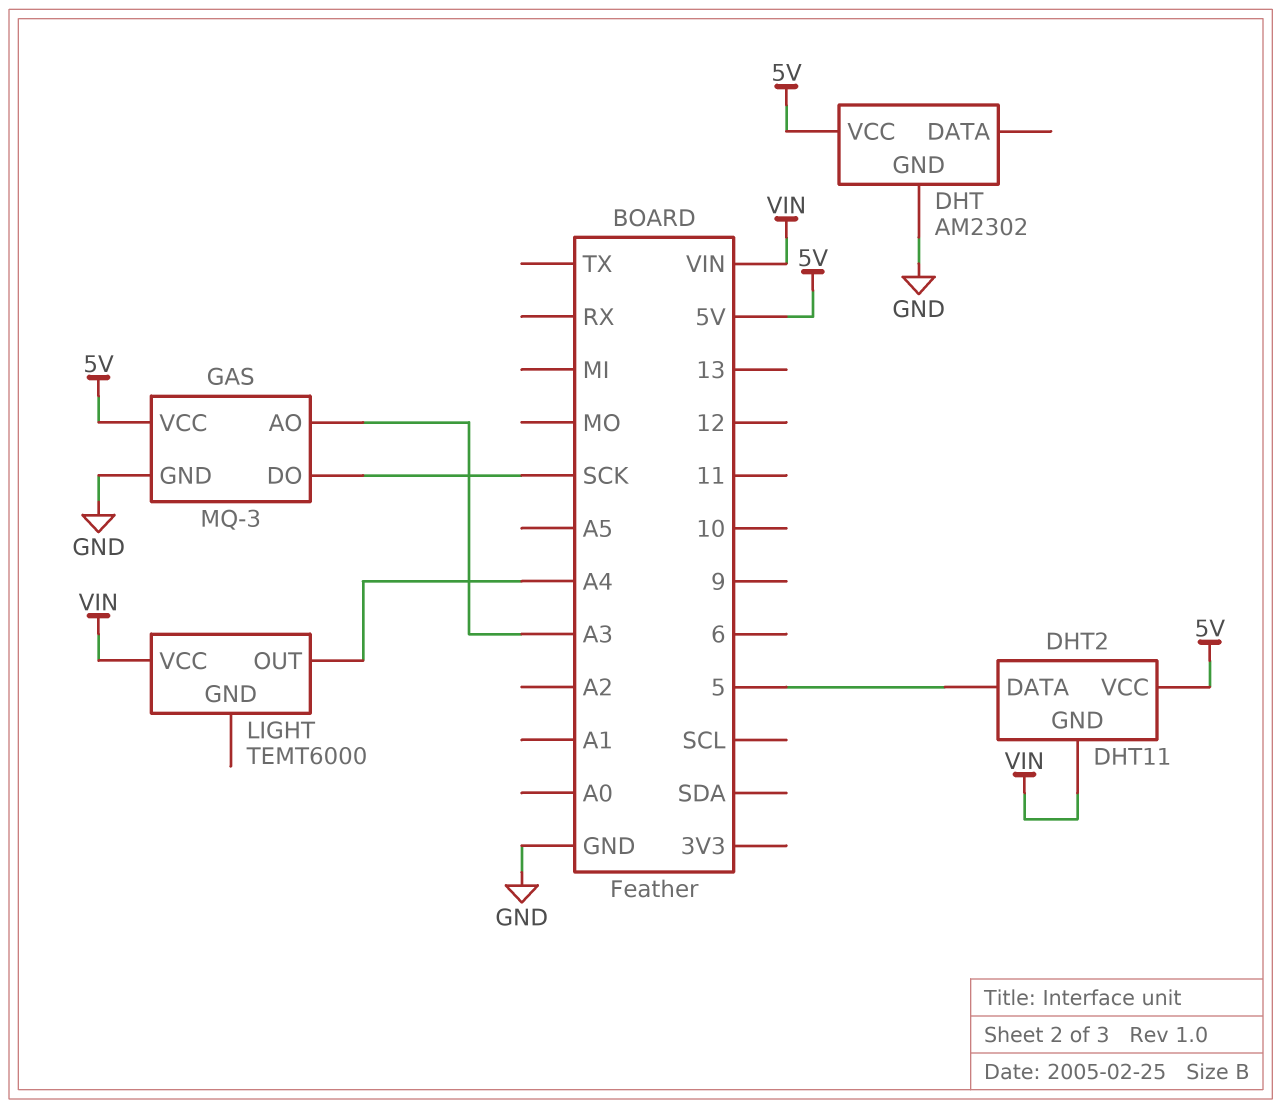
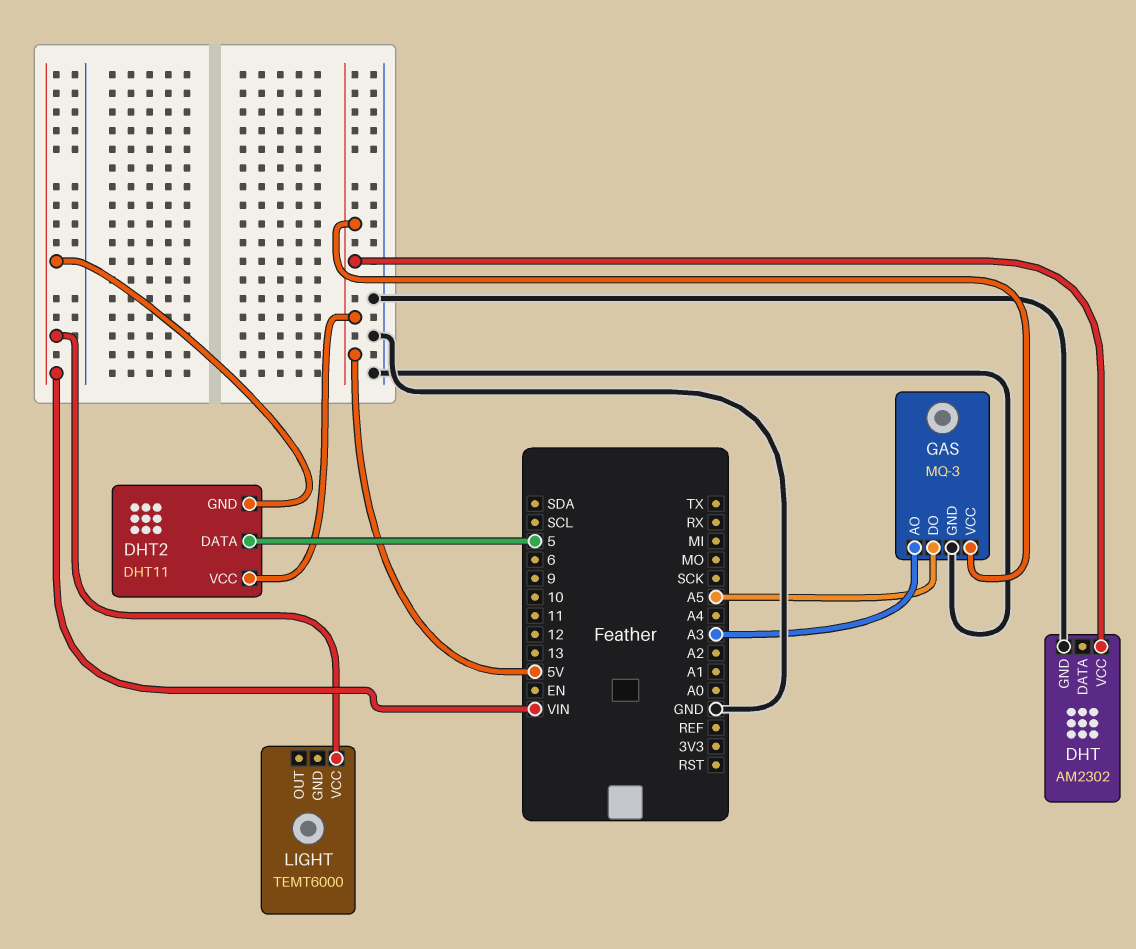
GAS pin DO: SCK -> A5
LIGHT pin OUT: A4 -> none

